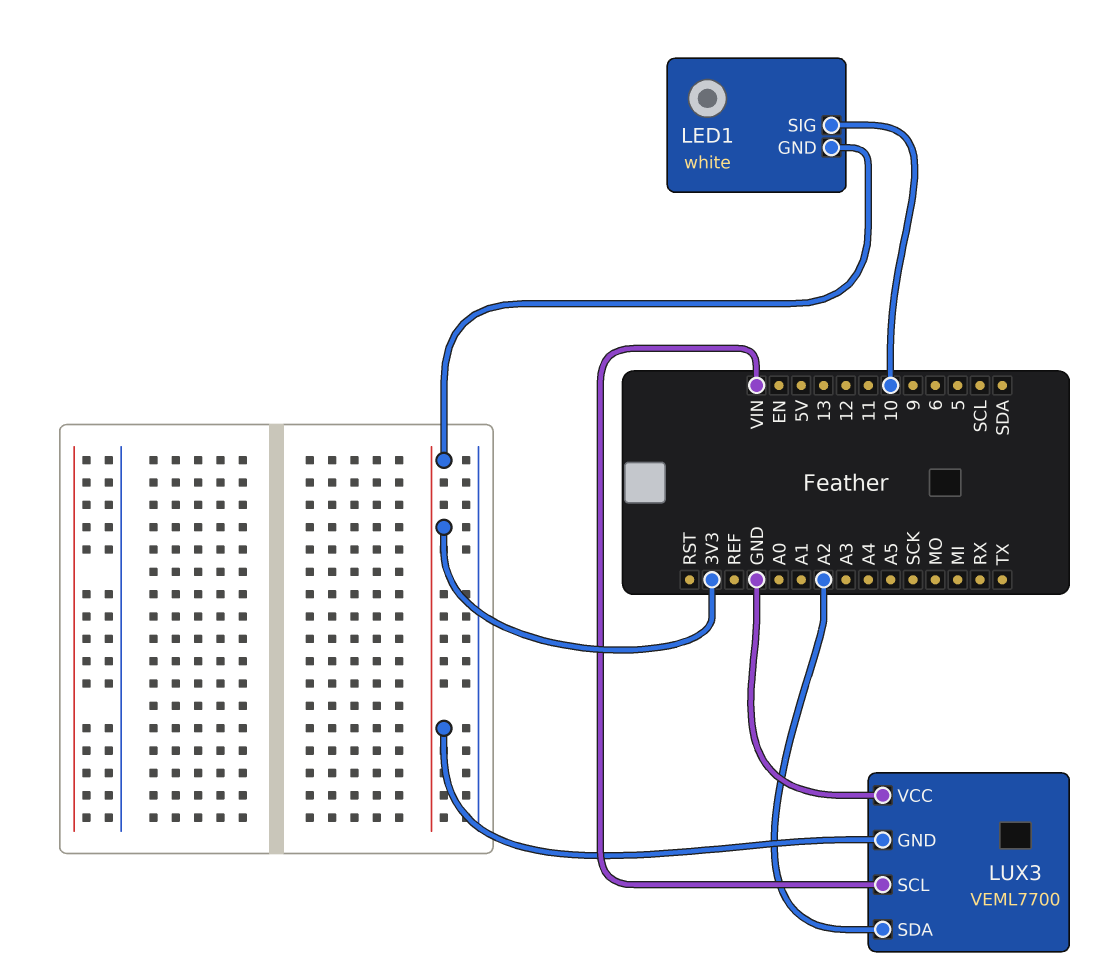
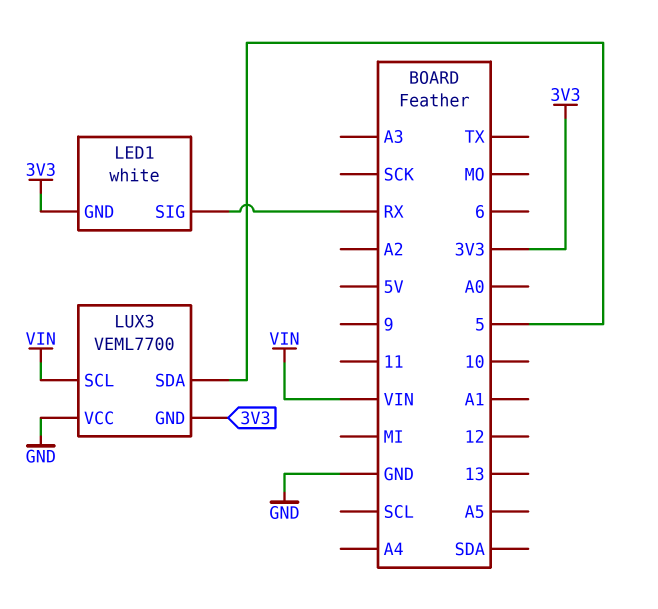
LED1 pin SIG: 10 -> RX
LUX3 pin SDA: A2 -> 5

